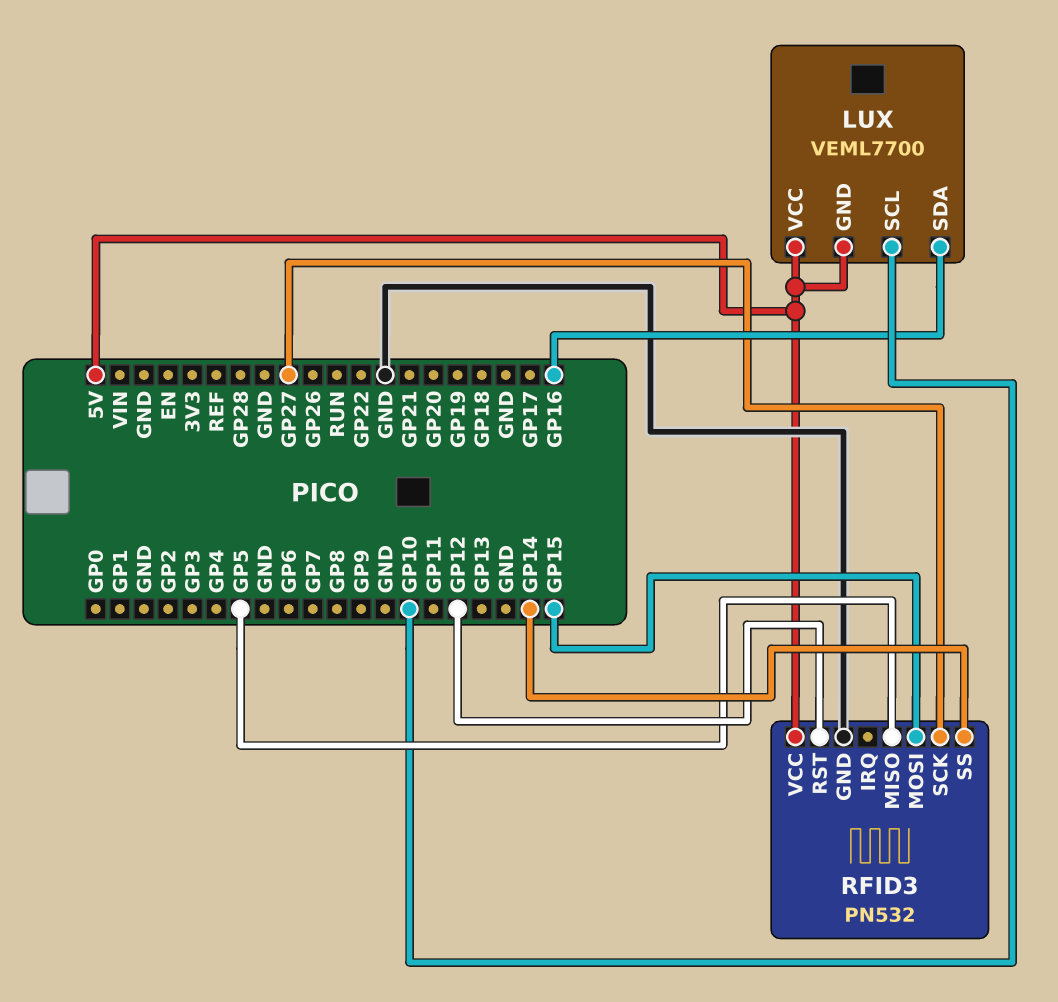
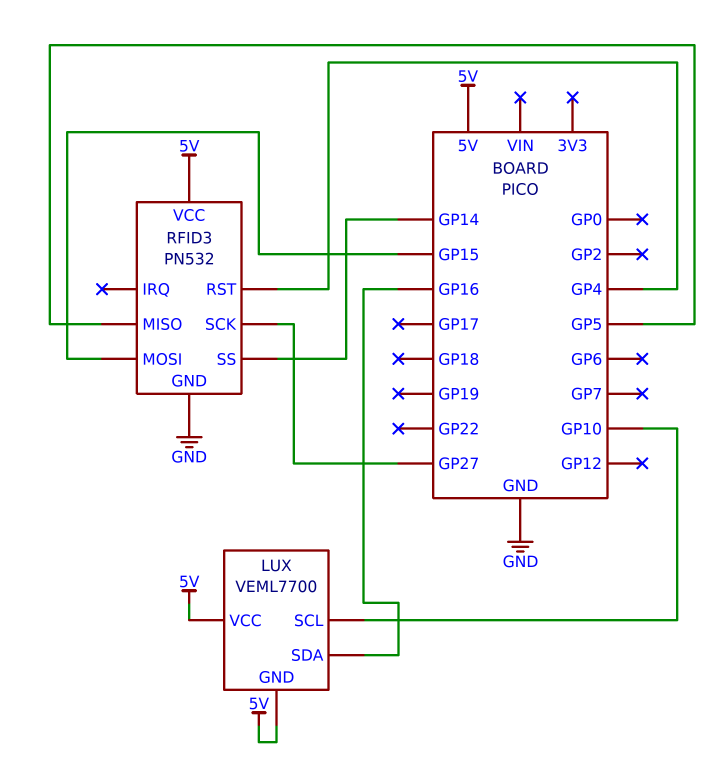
RFID3 pin RST: GP12 -> GP4

